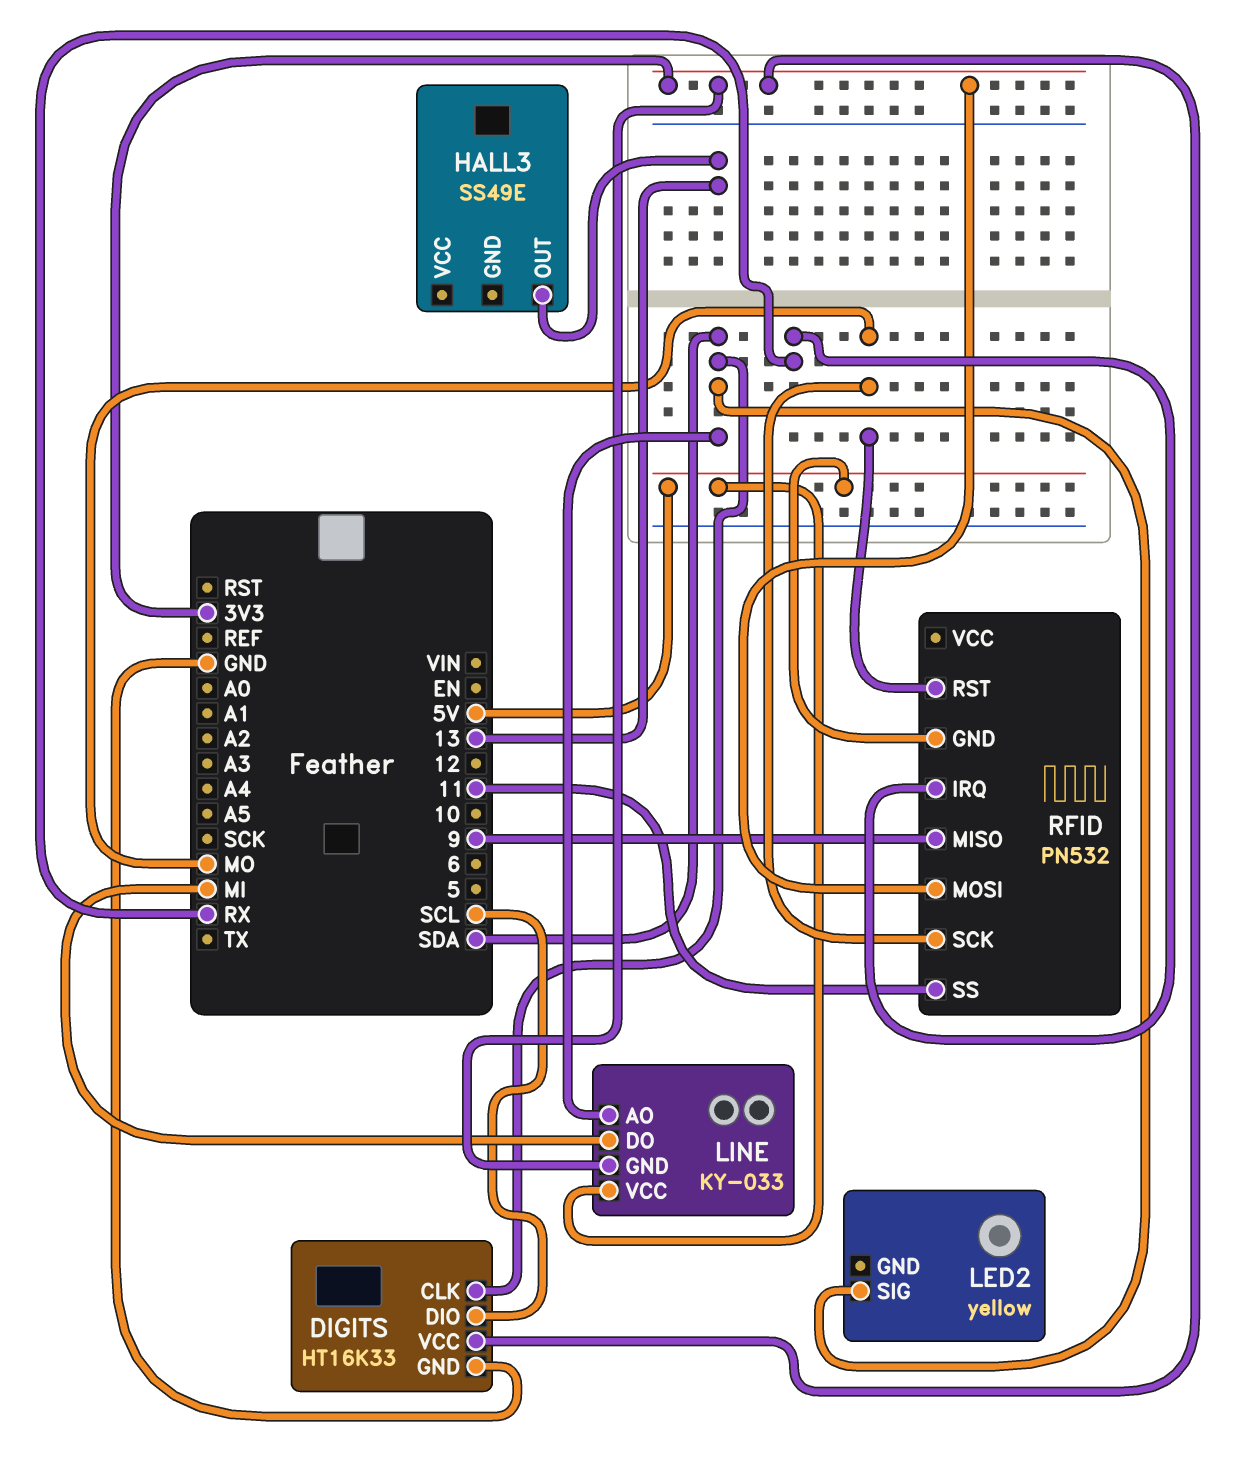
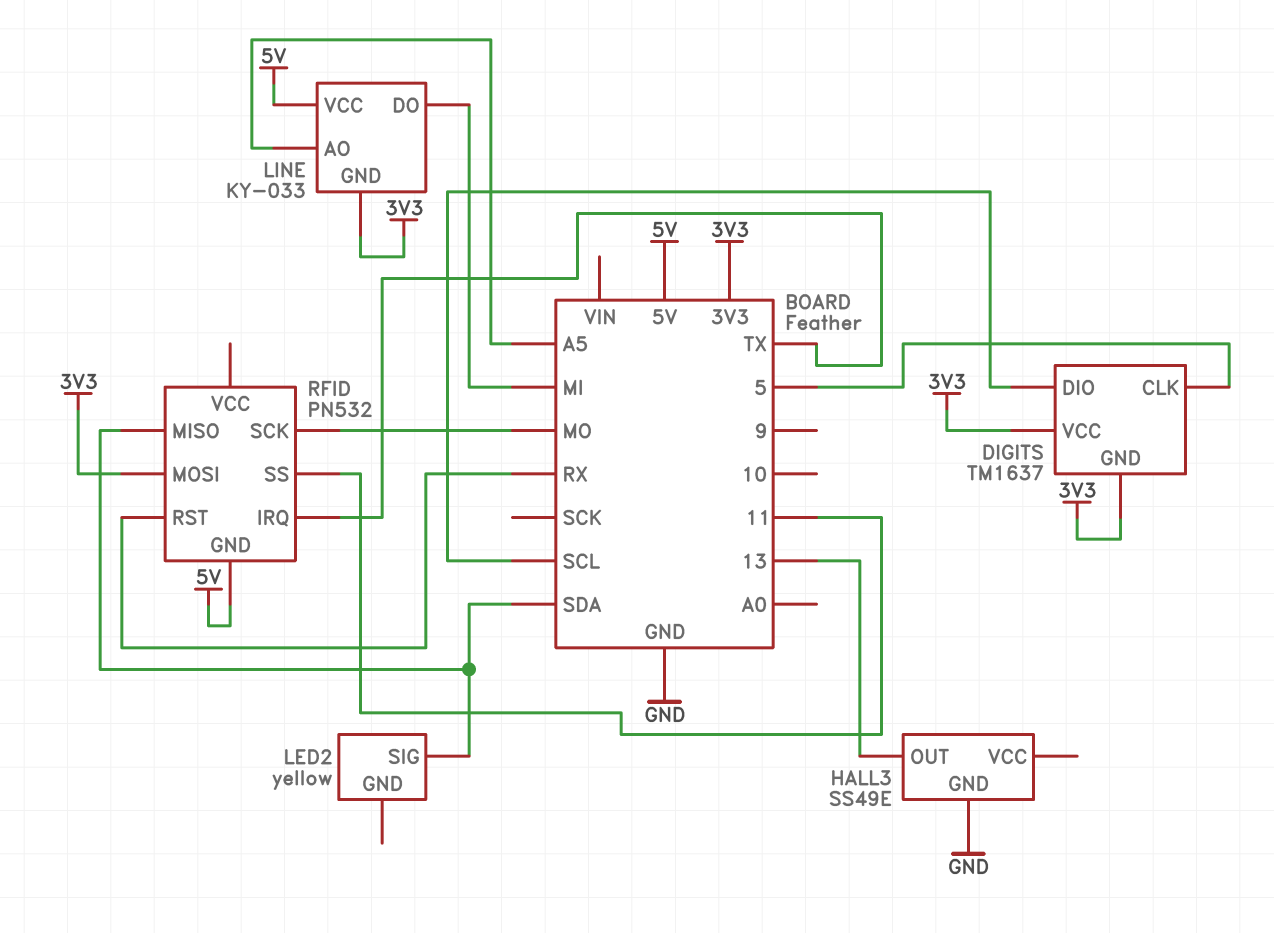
DIGITS: HT16K33 -> TM1637
DIGITS pin CLK: SDA -> 5
DIGITS pin GND: GND -> 3V3
HALL3 pin GND: none -> GND
LINE pin AO: SDA -> A5
RFID pin IRQ: RX -> TX
RFID pin MISO: 9 -> SDA
RFID pin RST: MO -> RX

